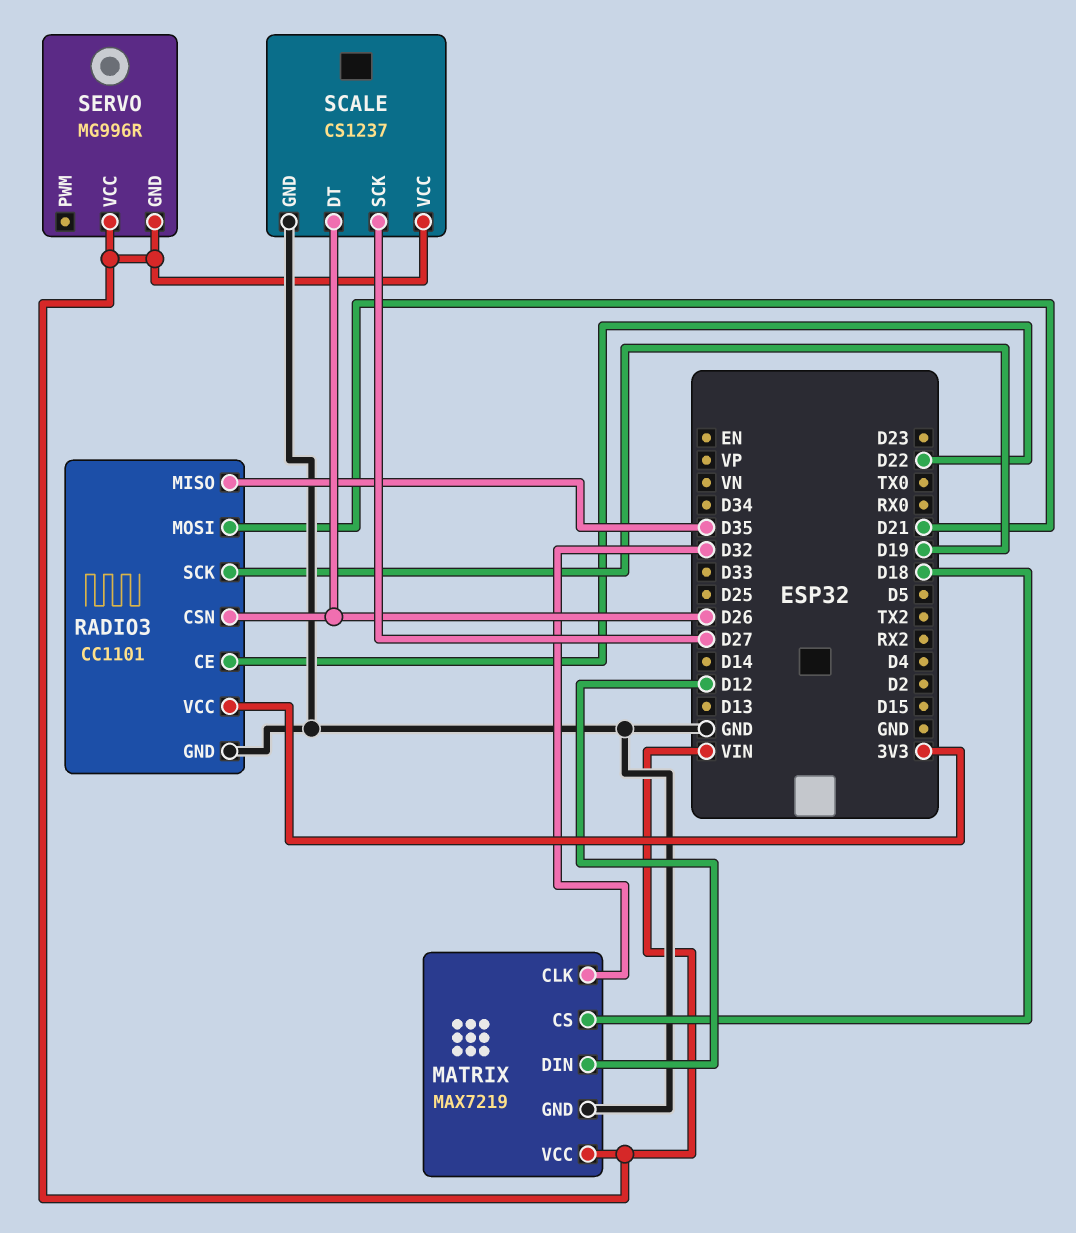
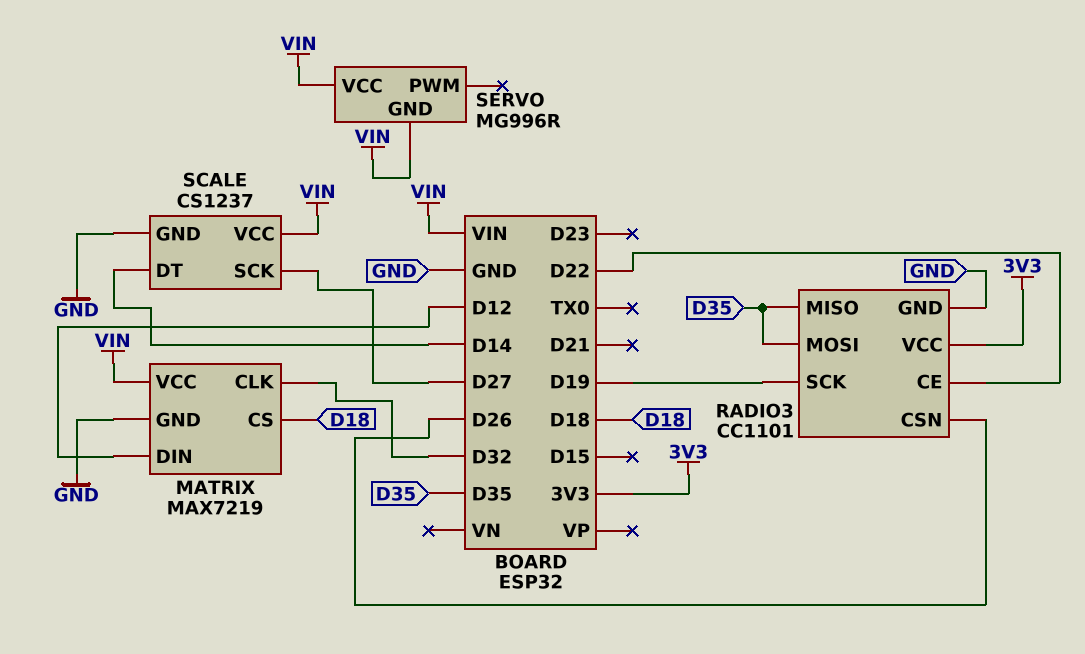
RADIO3 pin MOSI: D21 -> D35
SCALE pin DT: D26 -> D14

